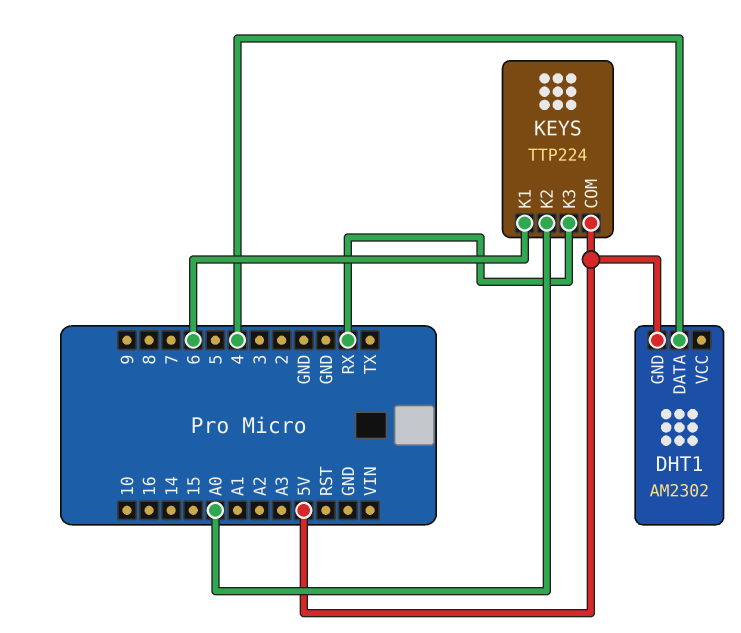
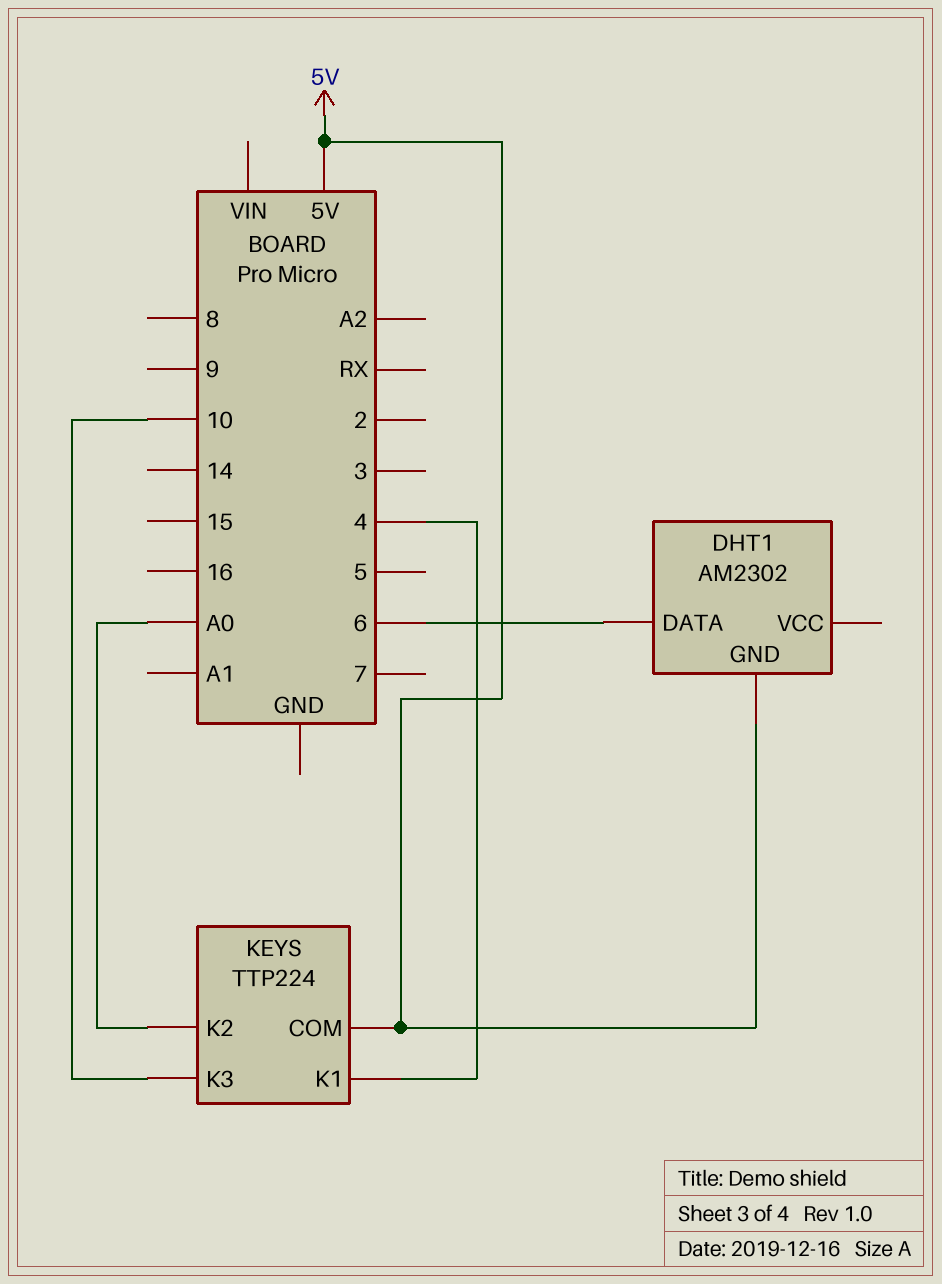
DHT1 pin DATA: 4 -> 6
KEYS pin K1: 6 -> 4
KEYS pin K3: RX -> 10

